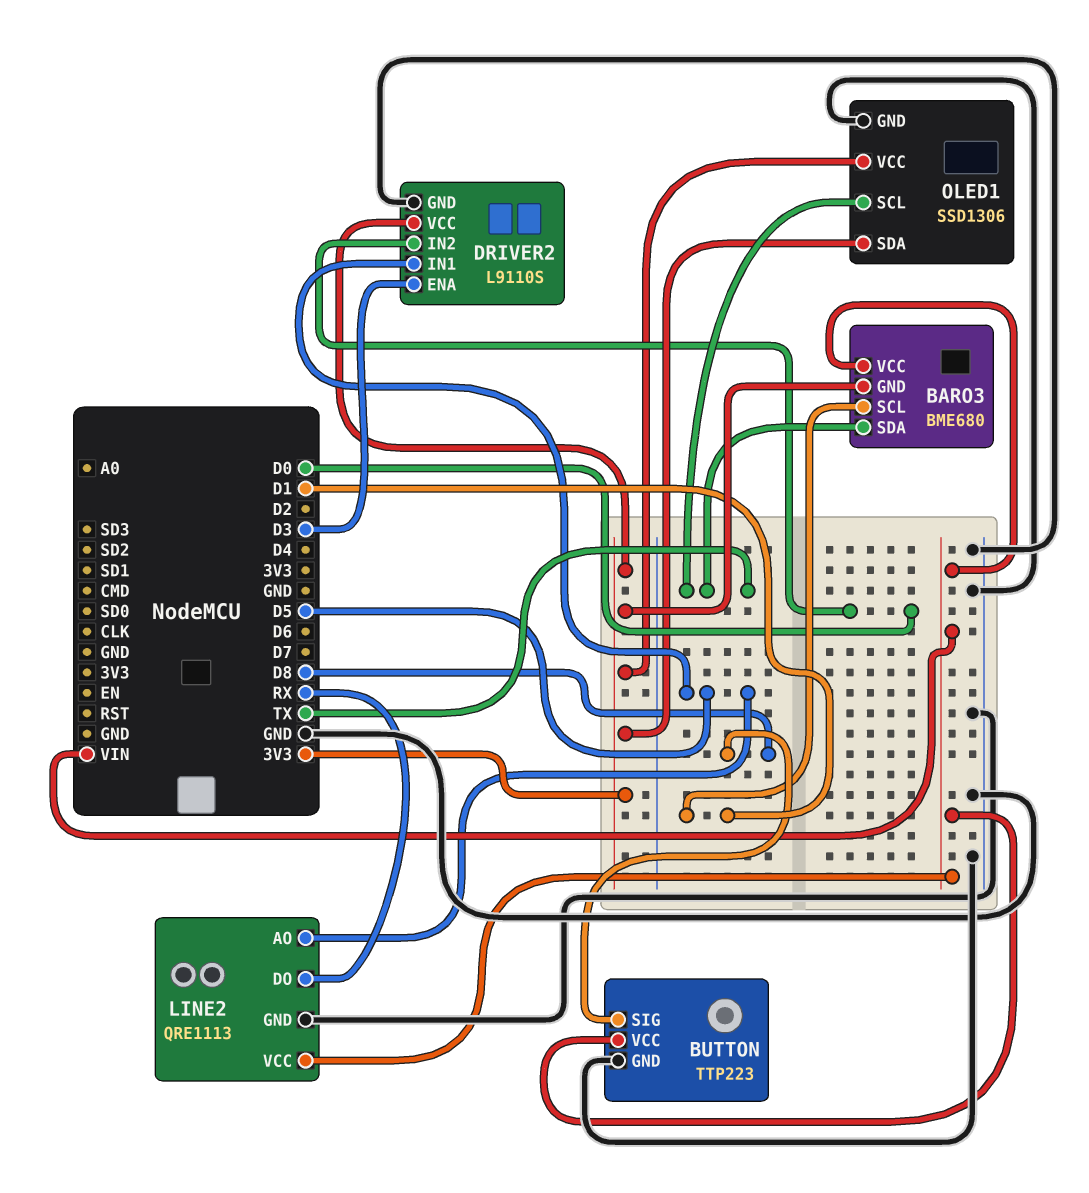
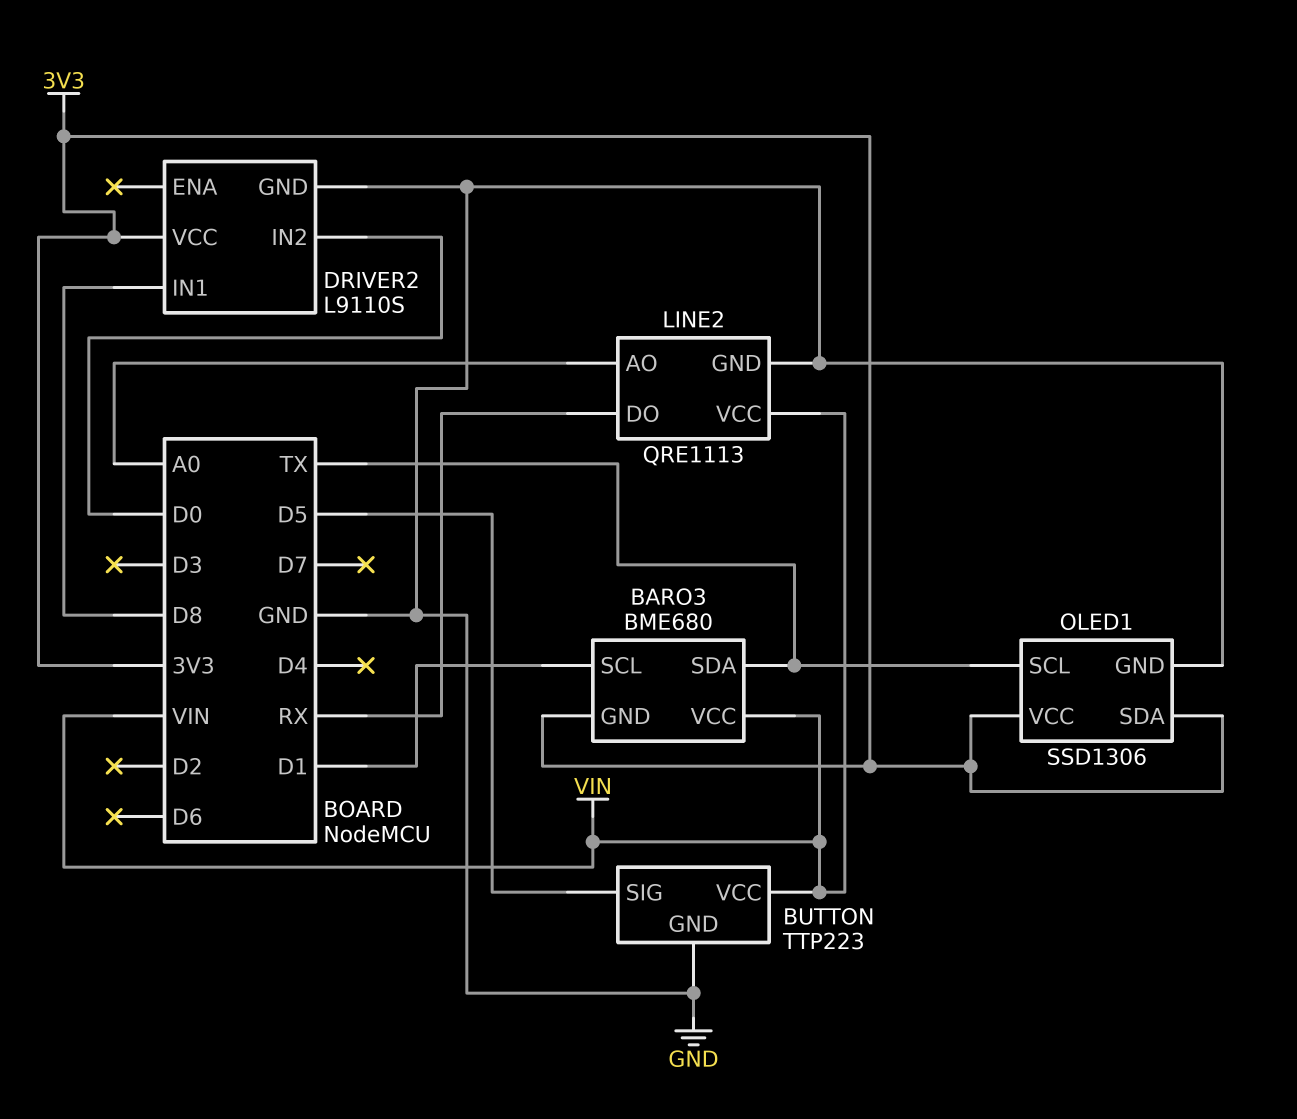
BUTTON pin SIG: D8 -> D5
DRIVER2 pin ENA: D3 -> none
DRIVER2 pin IN1: D5 -> D8
LINE2 pin AO: D5 -> A0

